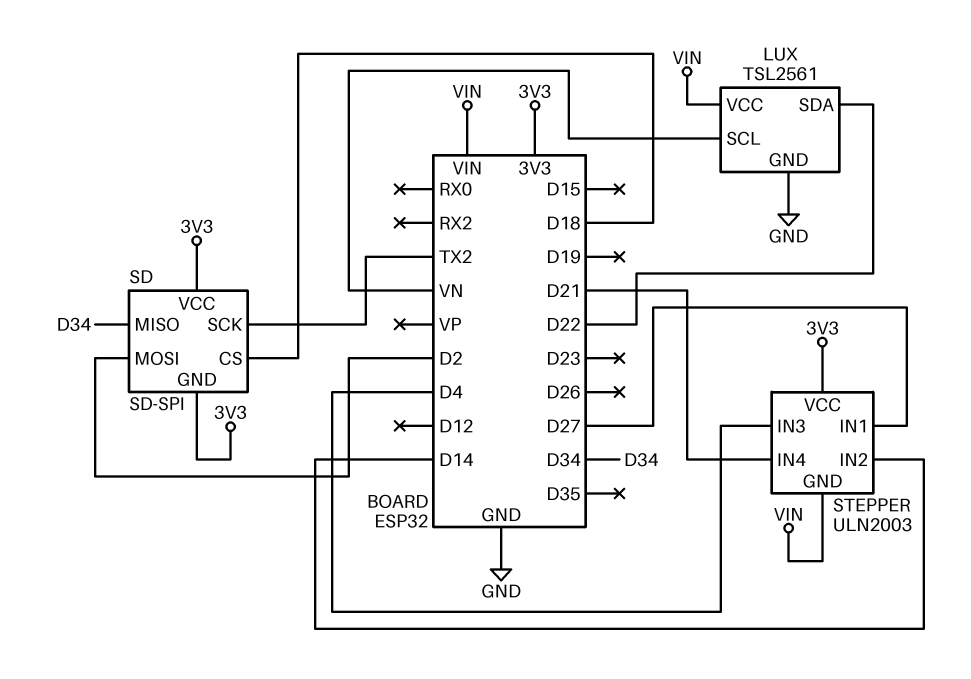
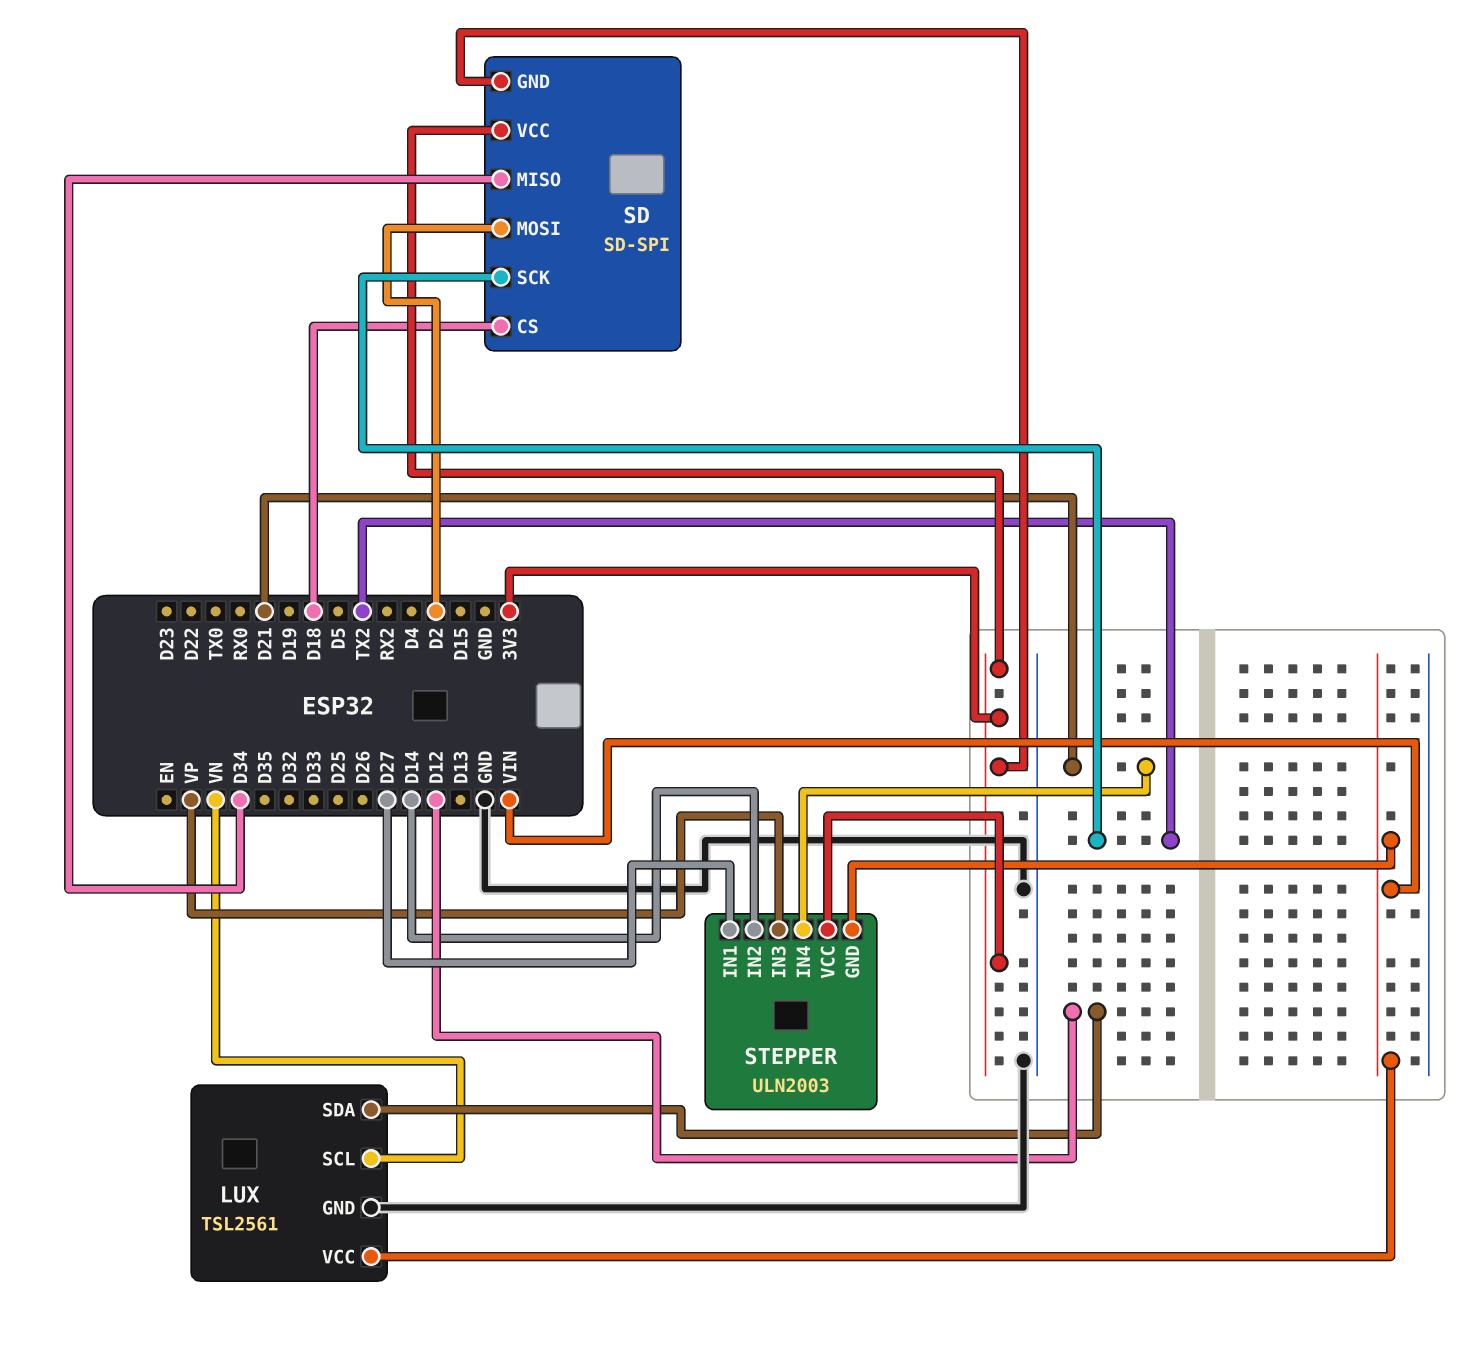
LUX pin SDA: D22 -> D12
STEPPER pin IN3: D4 -> VP

